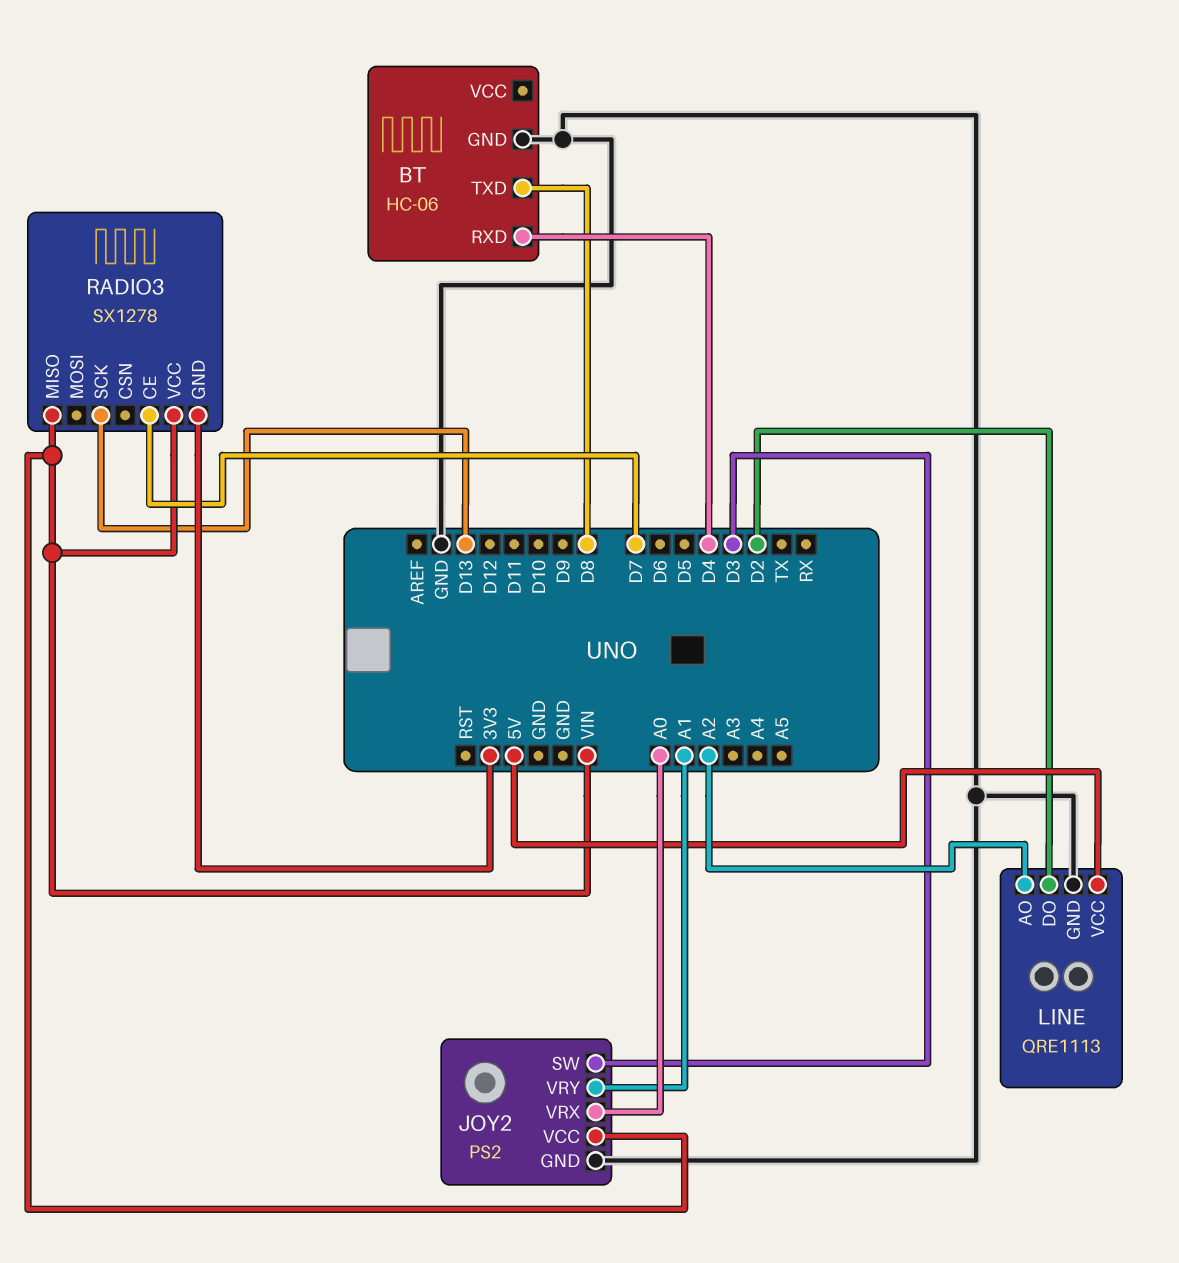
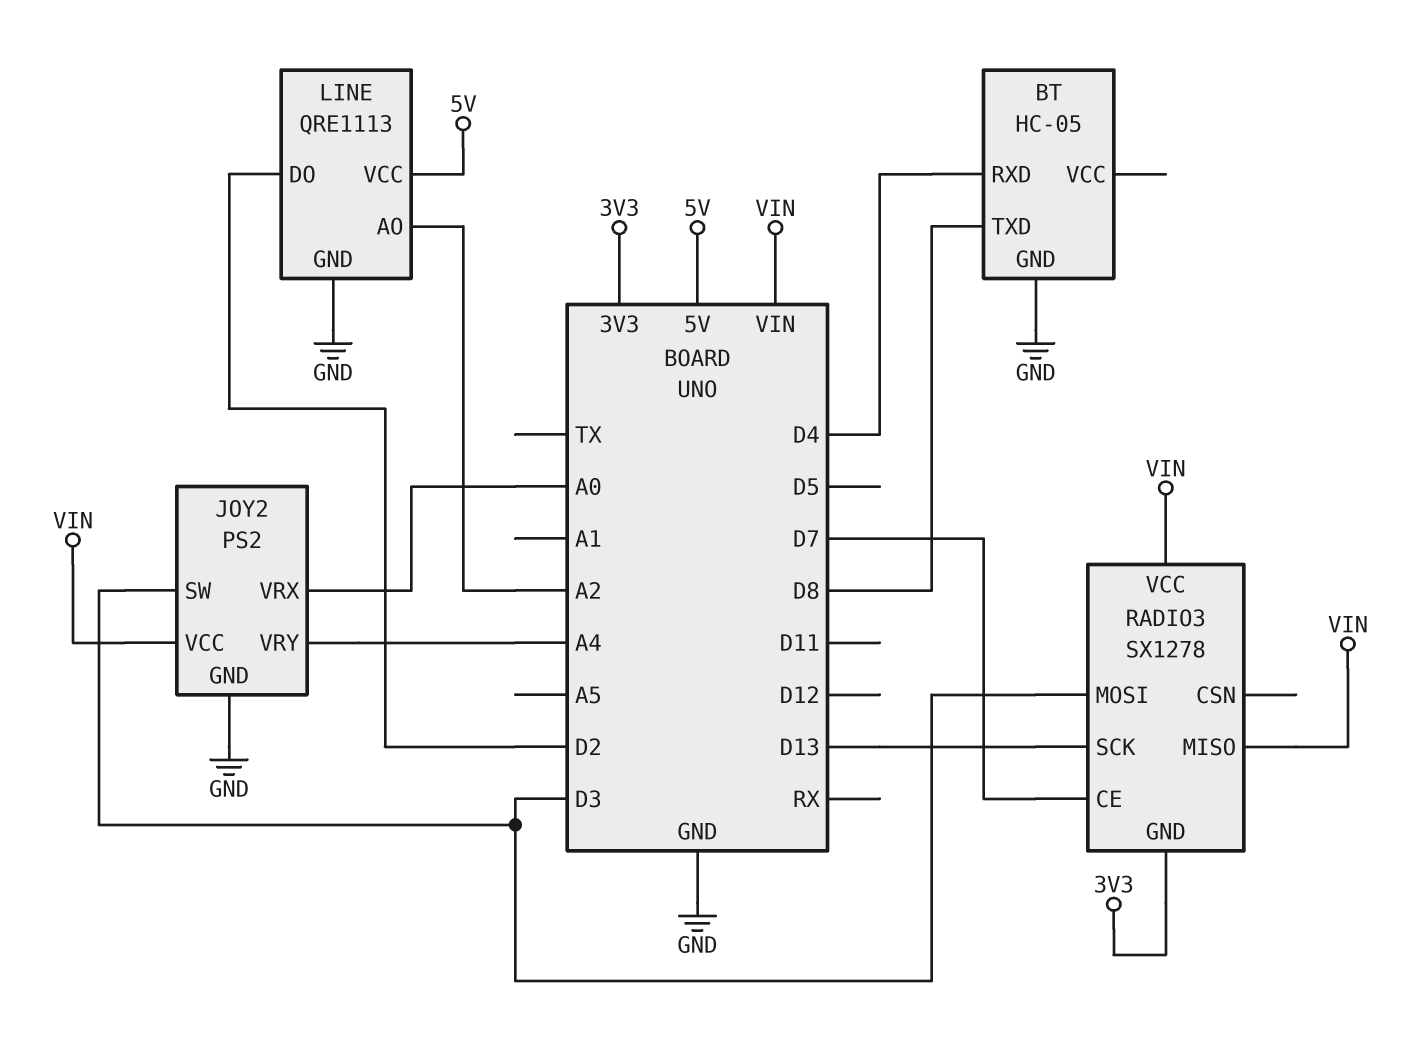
BT: HC-06 -> HC-05
JOY2 pin VRY: A1 -> A4
RADIO3 pin MOSI: none -> D3

